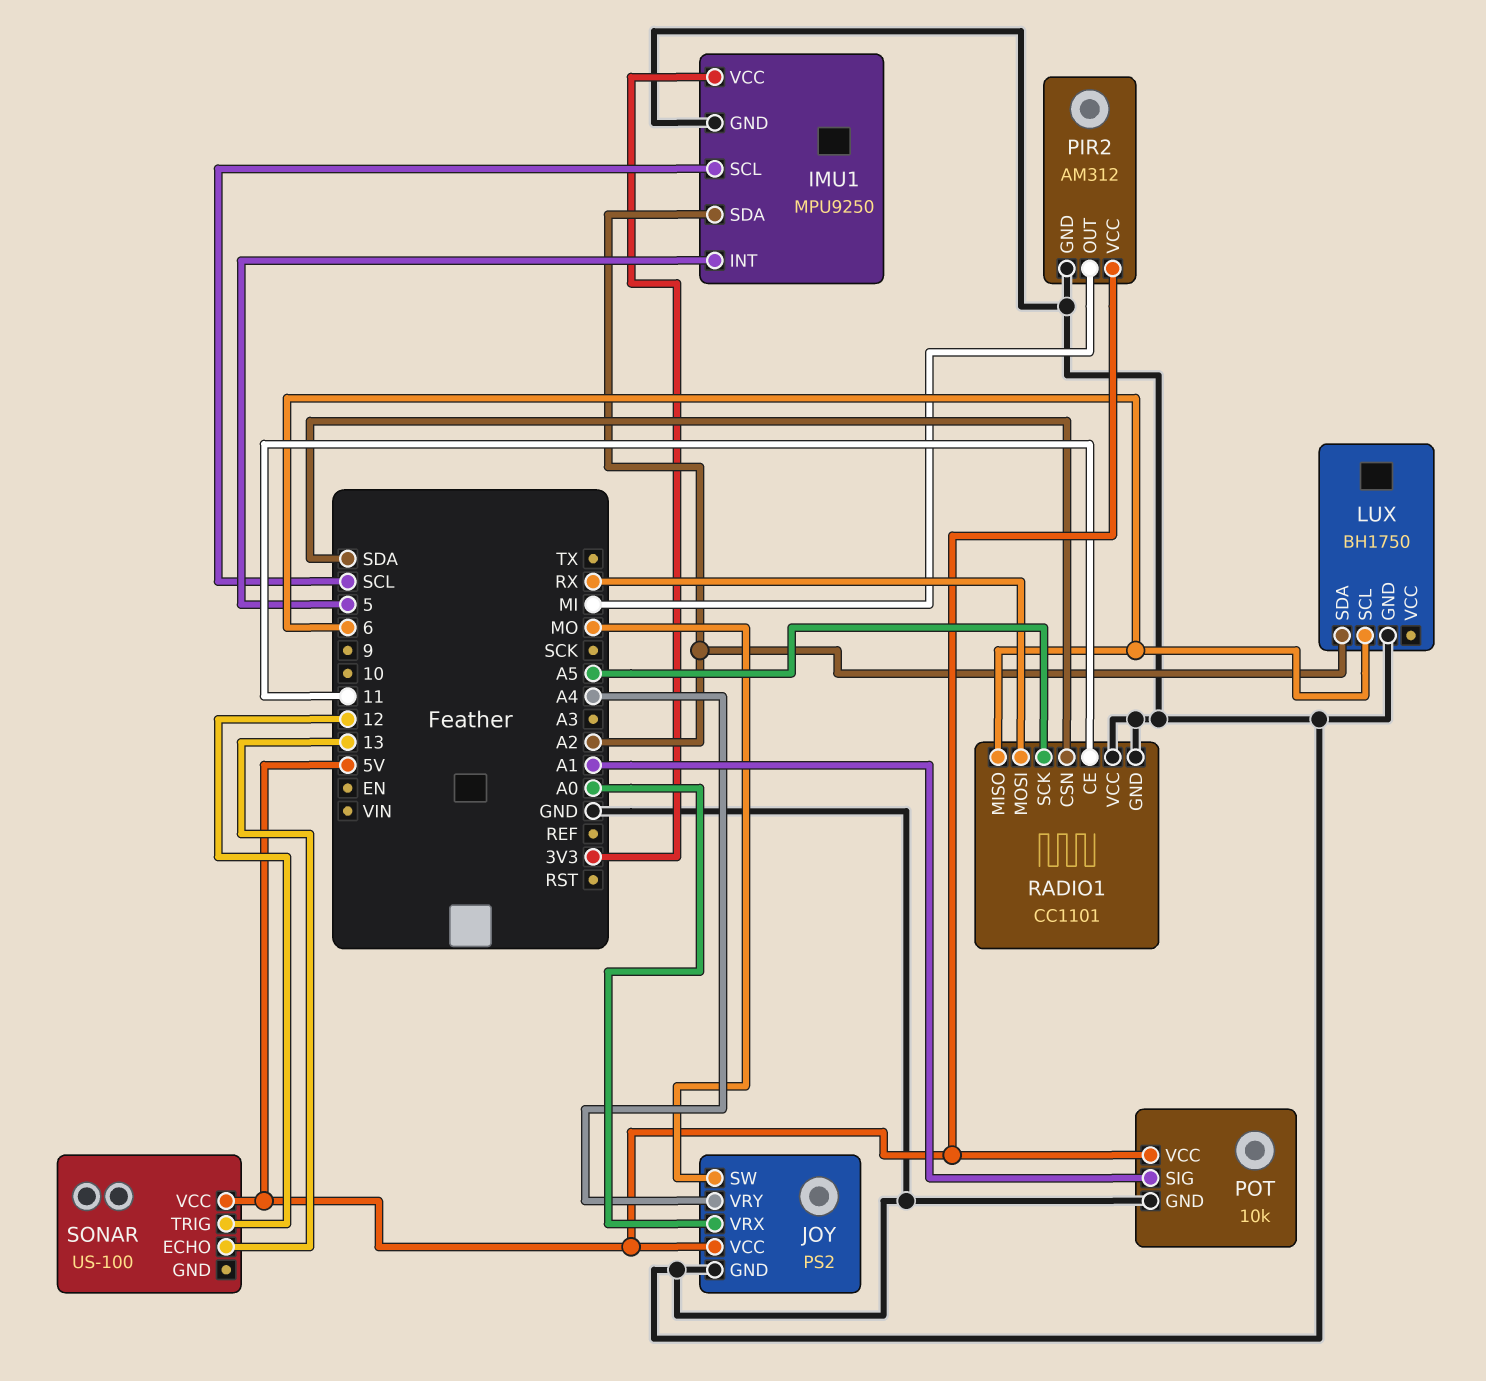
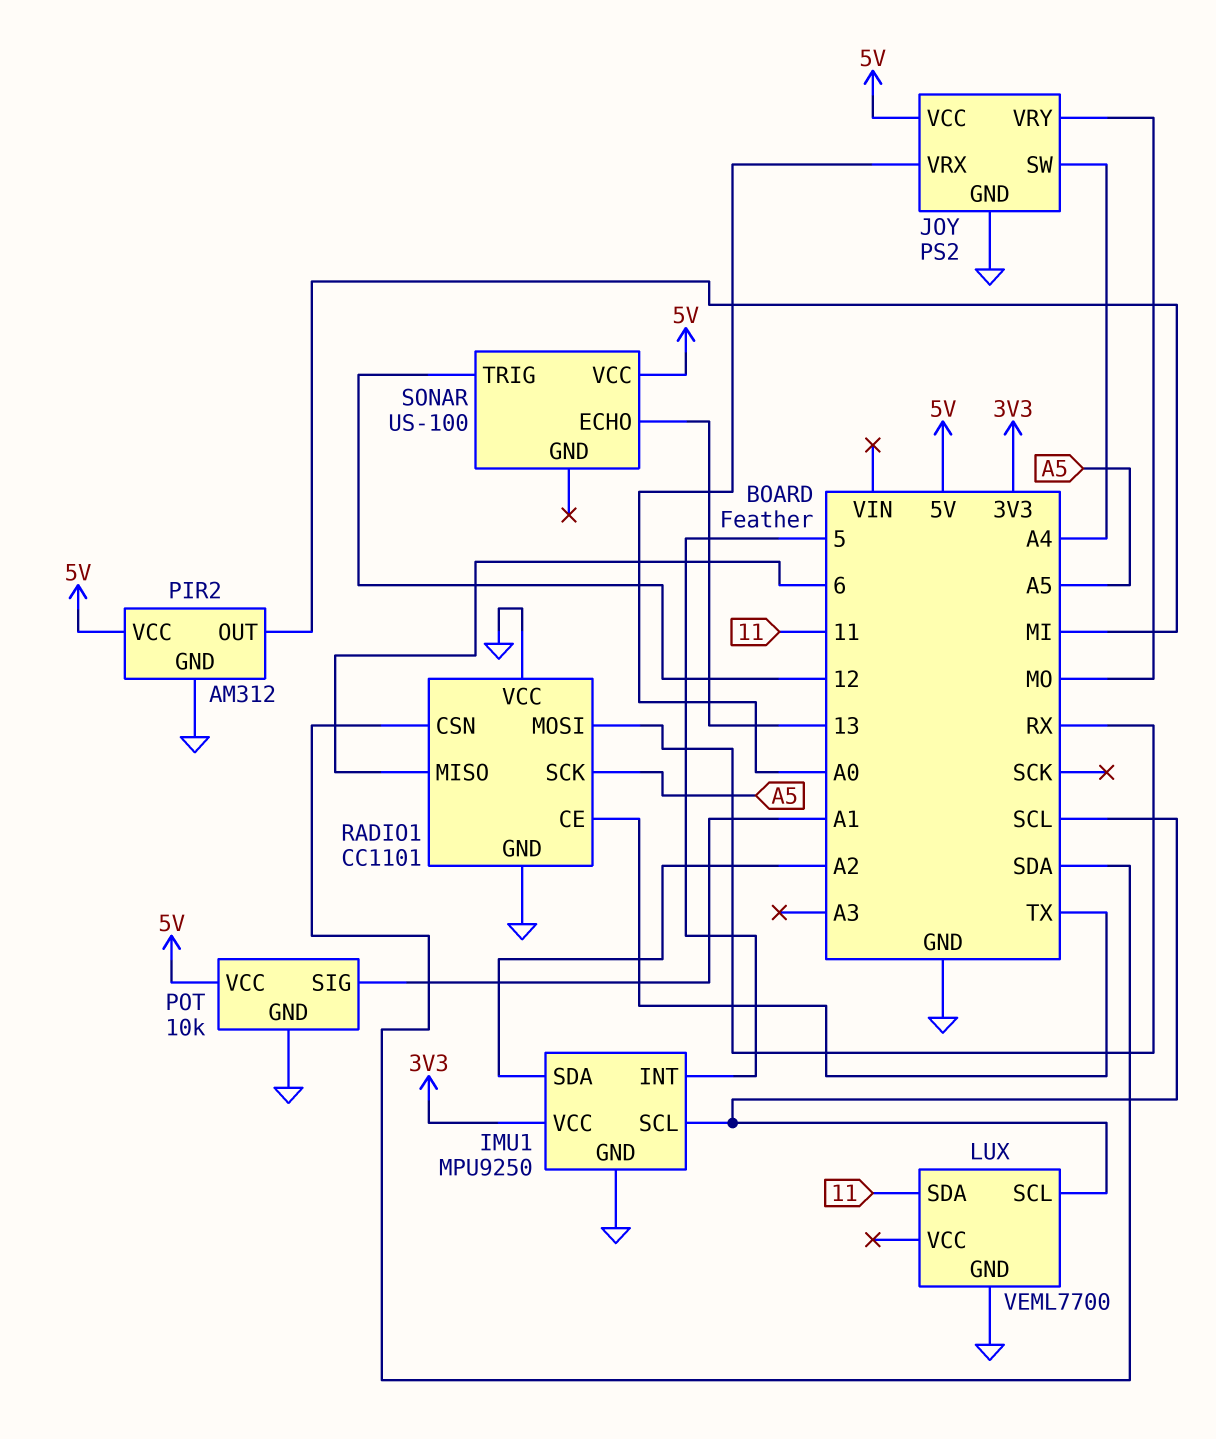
JOY pin SW: MO -> A4
JOY pin VRY: A4 -> MO
LUX: BH1750 -> VEML7700
LUX pin SCL: 6 -> SCL
LUX pin SDA: A2 -> 11
RADIO1 pin CE: 11 -> TX

